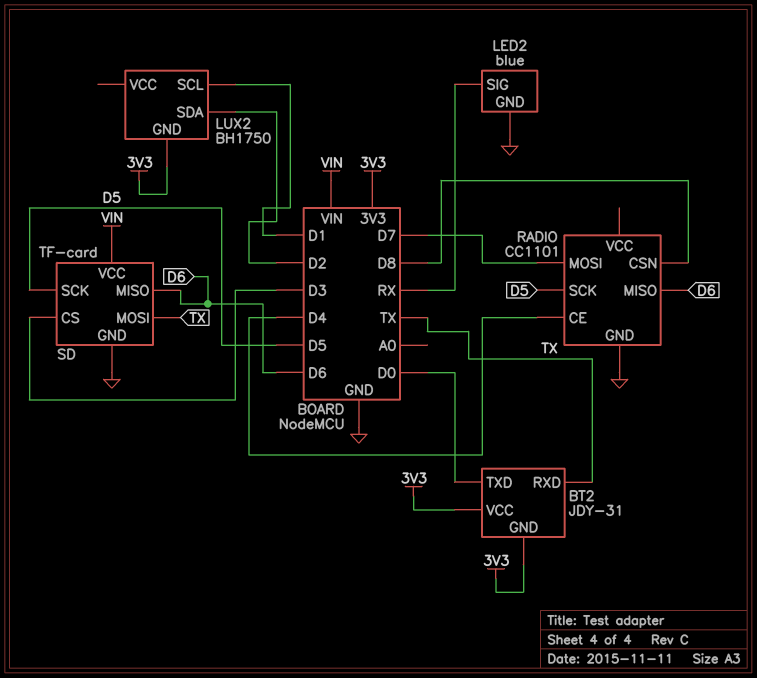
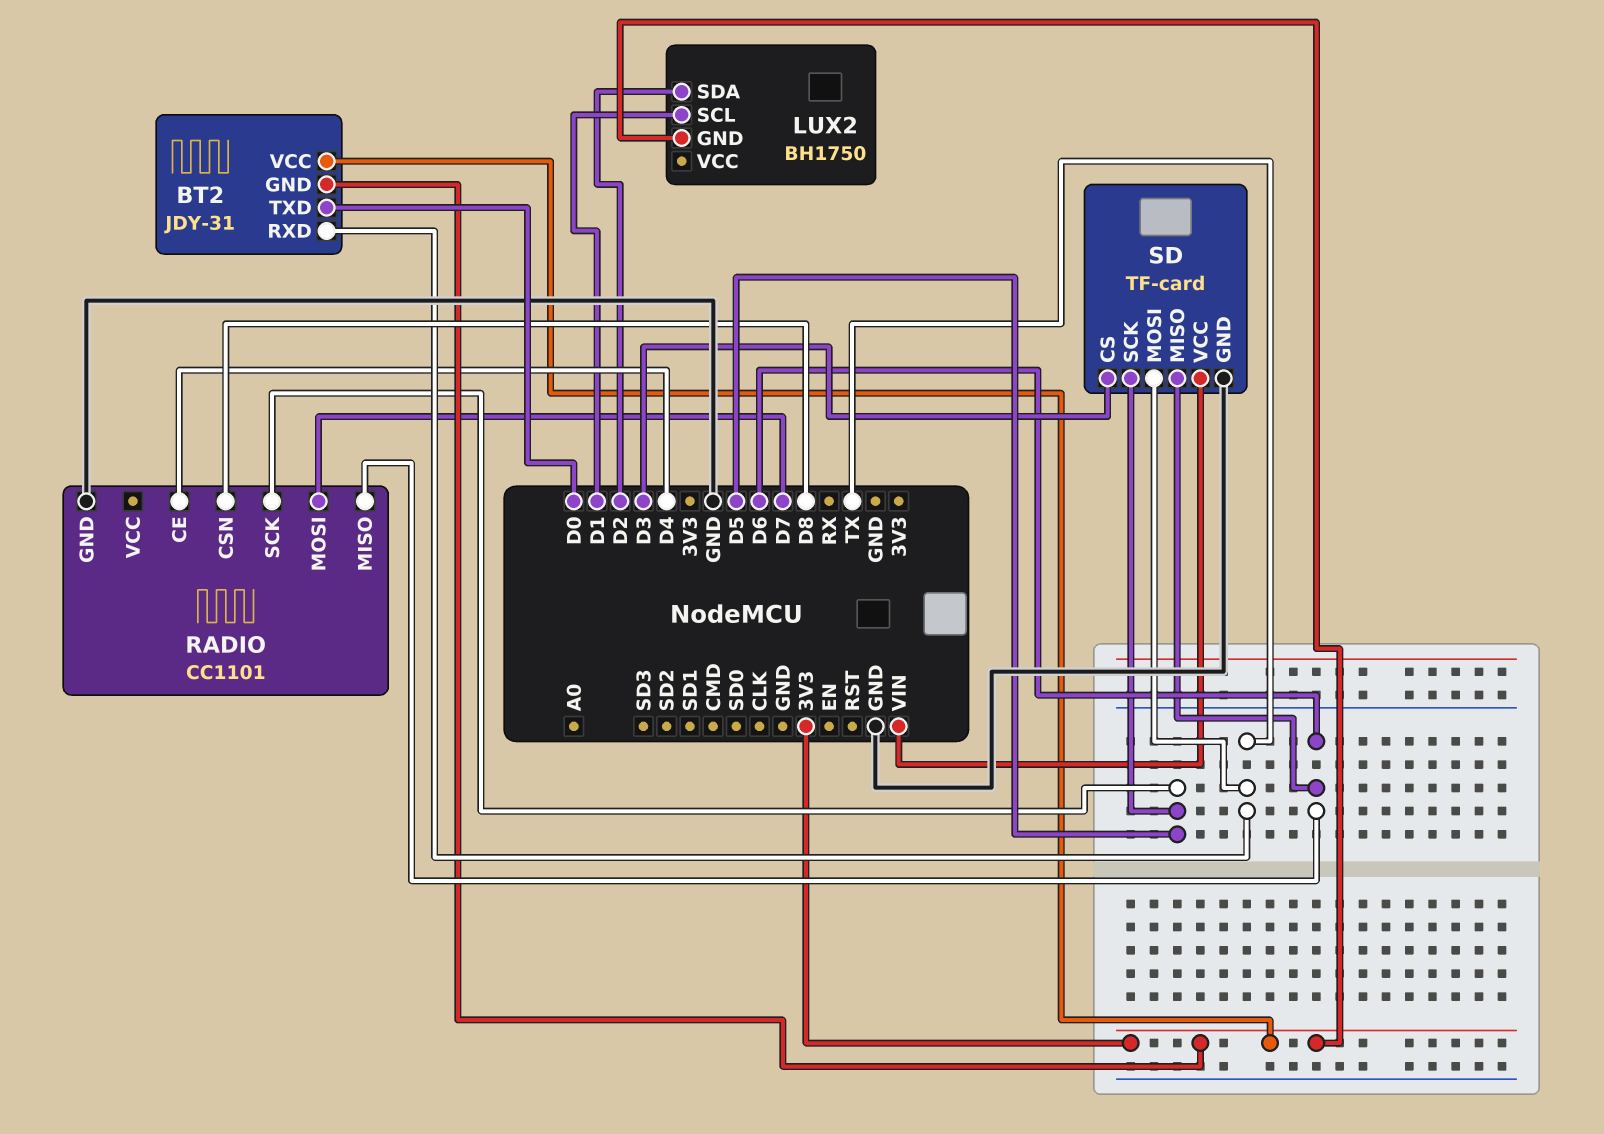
LED2: blue -> none
LED2 pin GND: GND -> none
LED2 pin SIG: RX -> none

